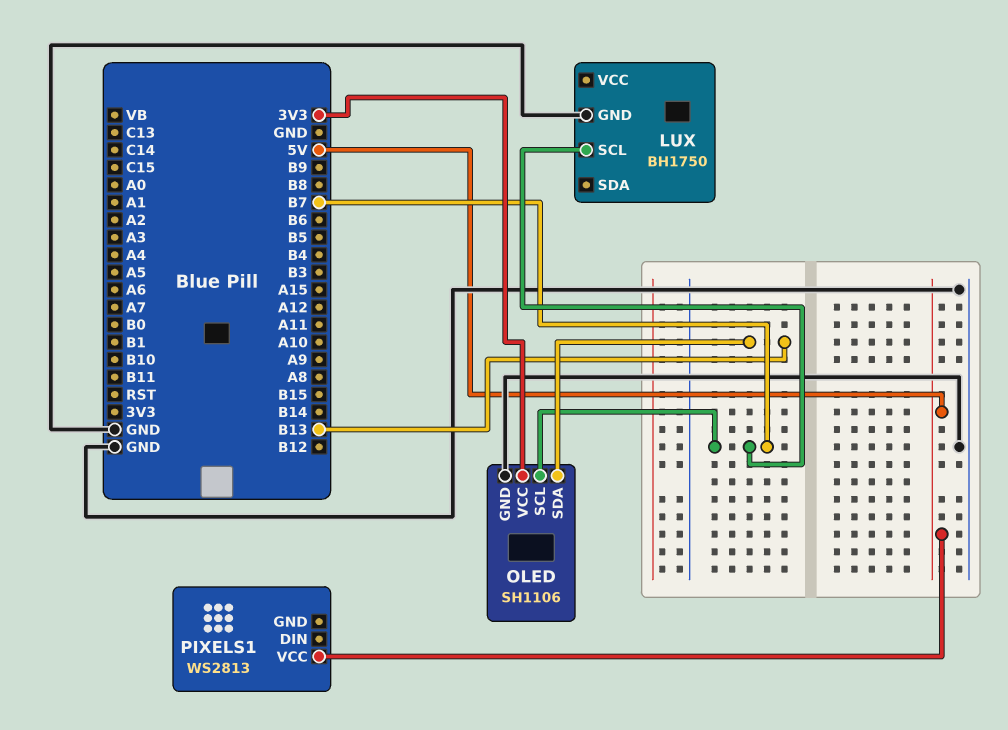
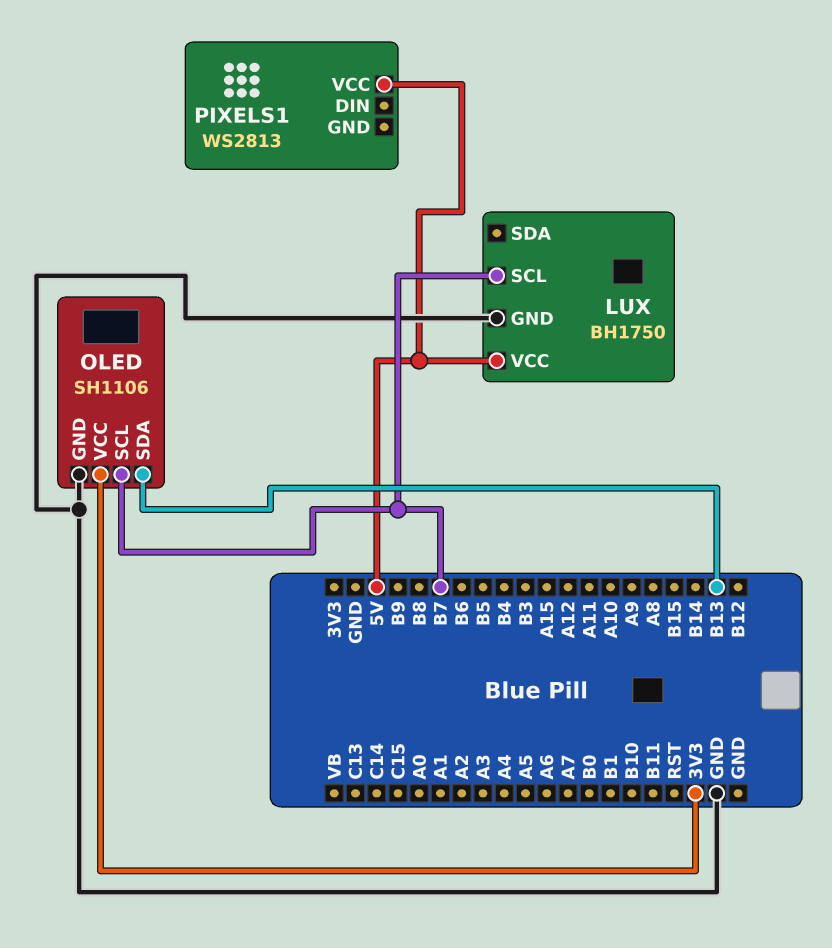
LUX pin VCC: none -> 5V

